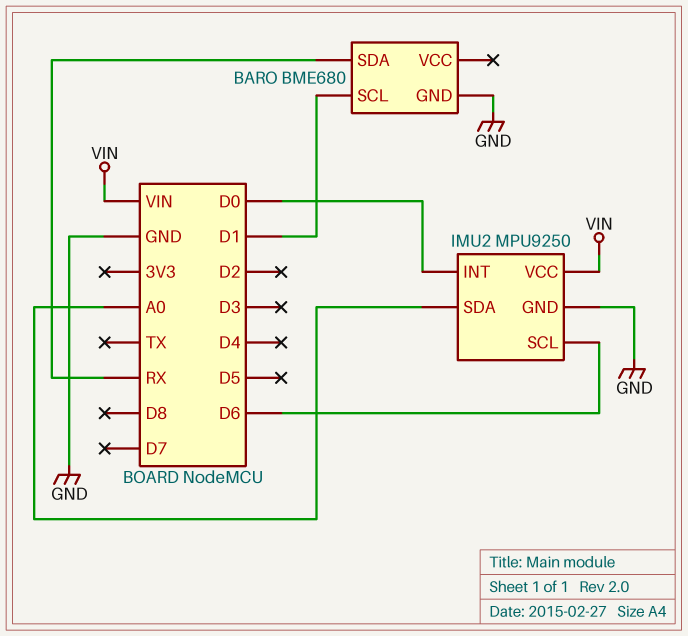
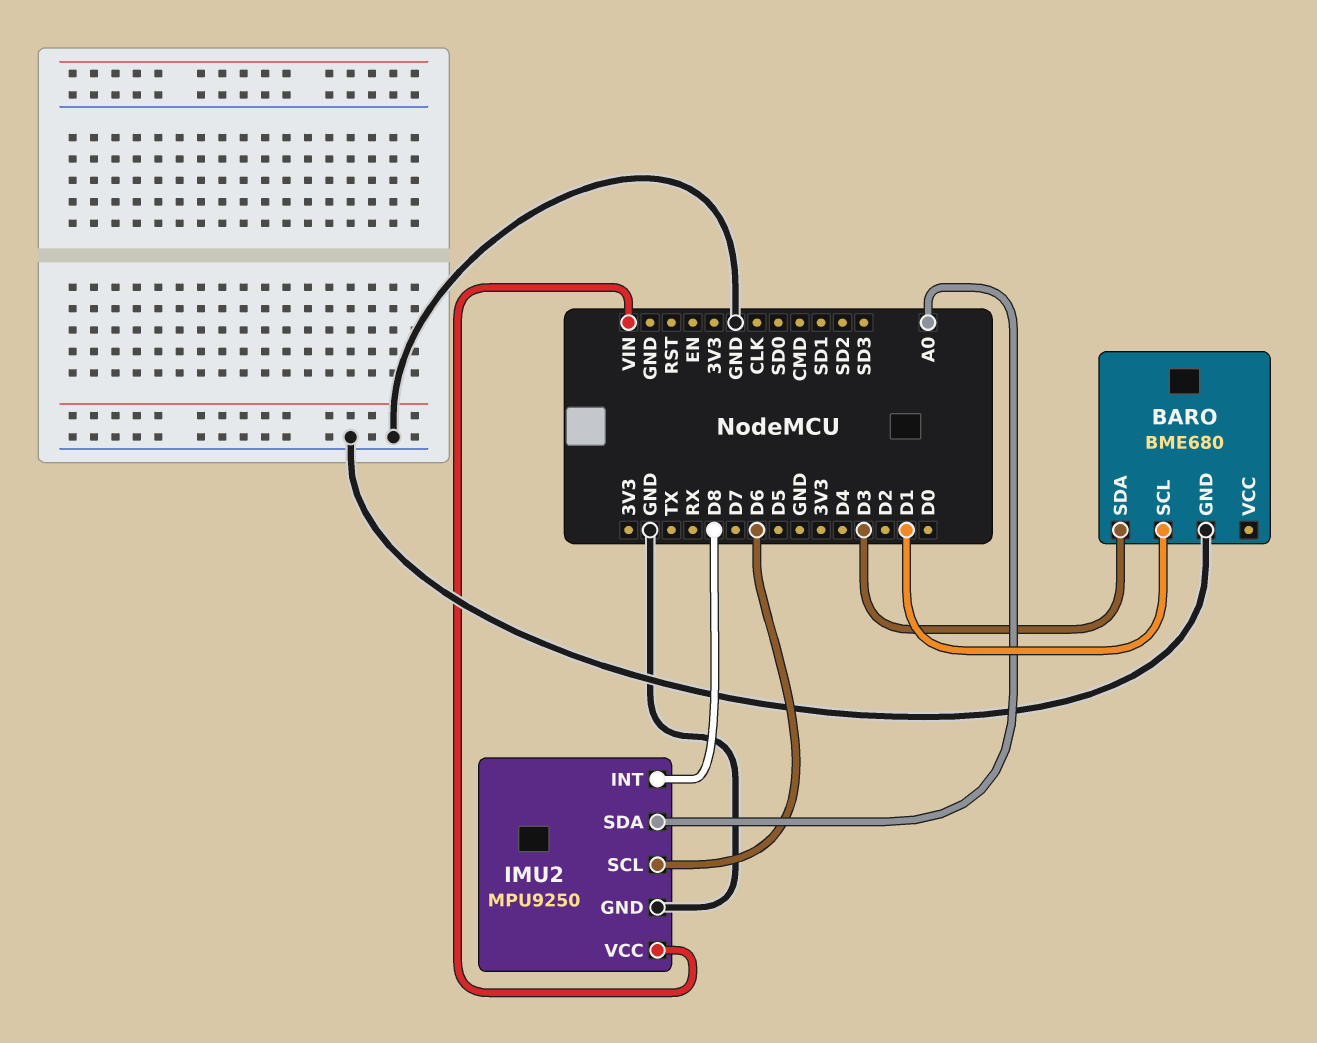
BARO pin SDA: RX -> D3
IMU2 pin INT: D0 -> D8

